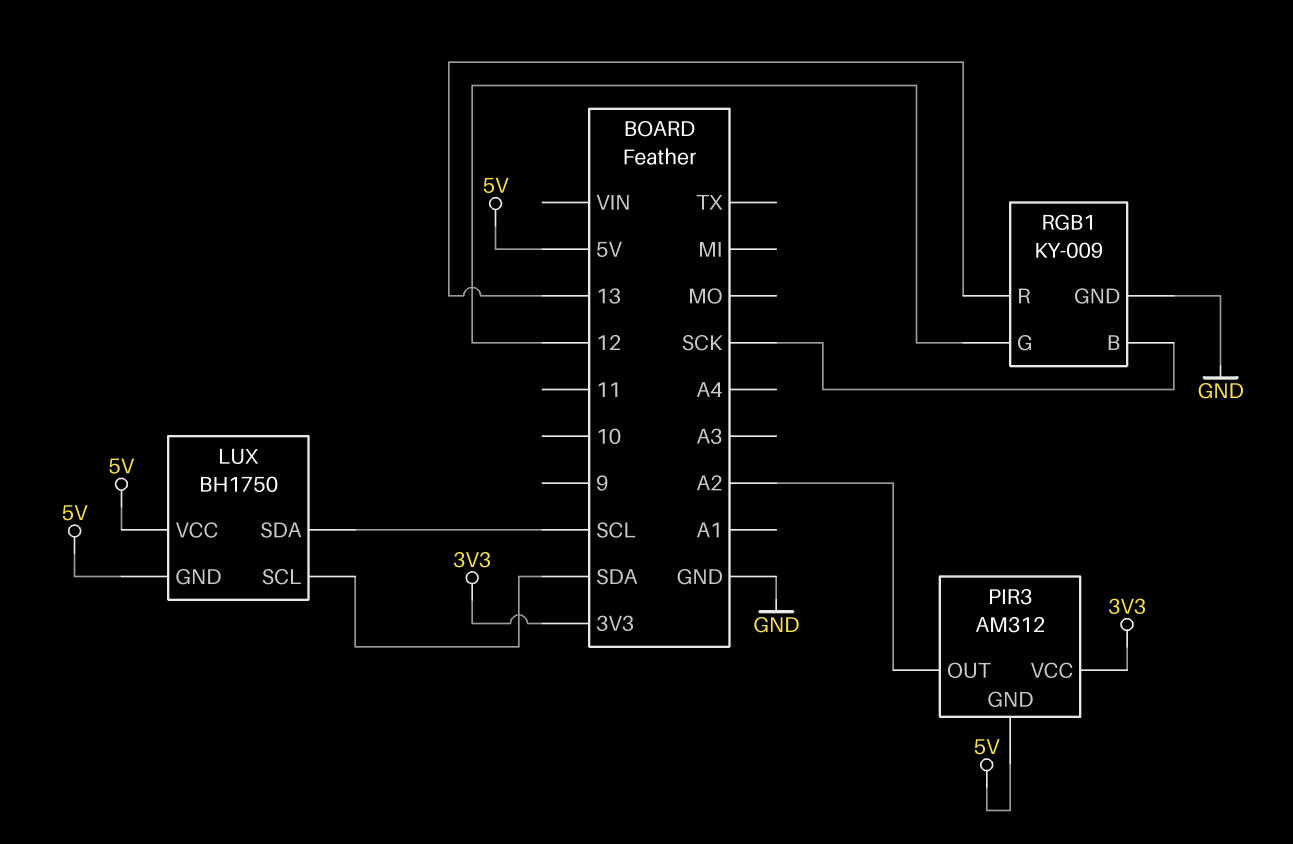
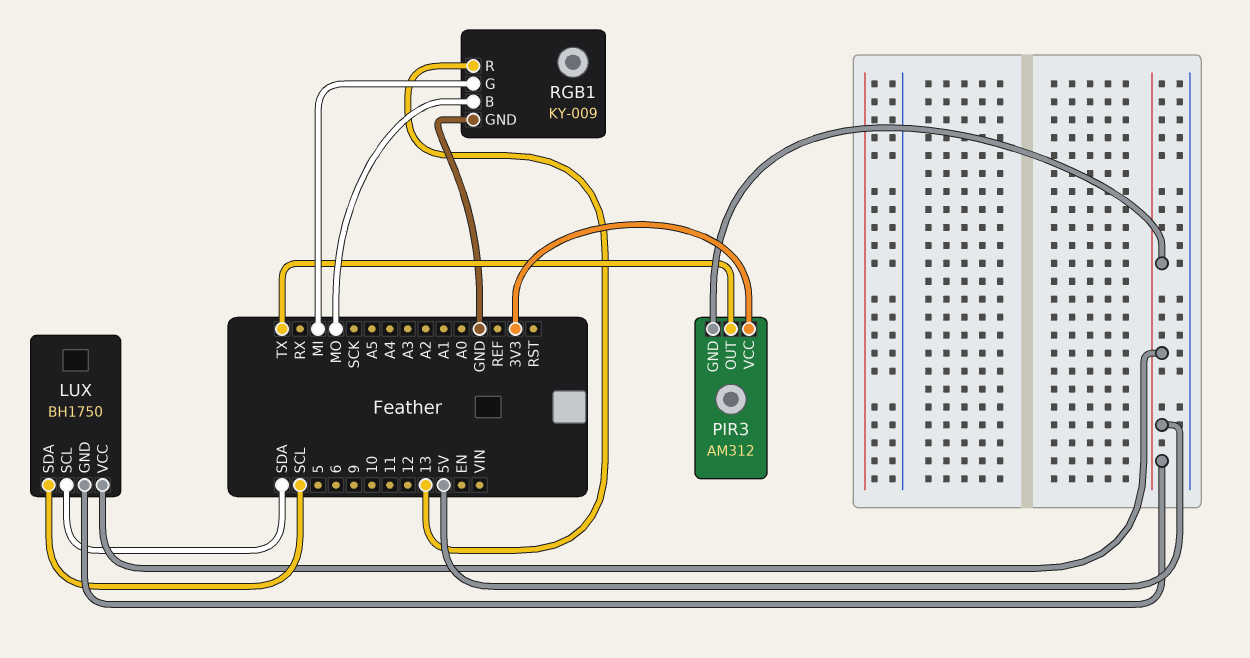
PIR3 pin OUT: A2 -> TX
RGB1 pin B: SCK -> MO
RGB1 pin G: 12 -> MI

